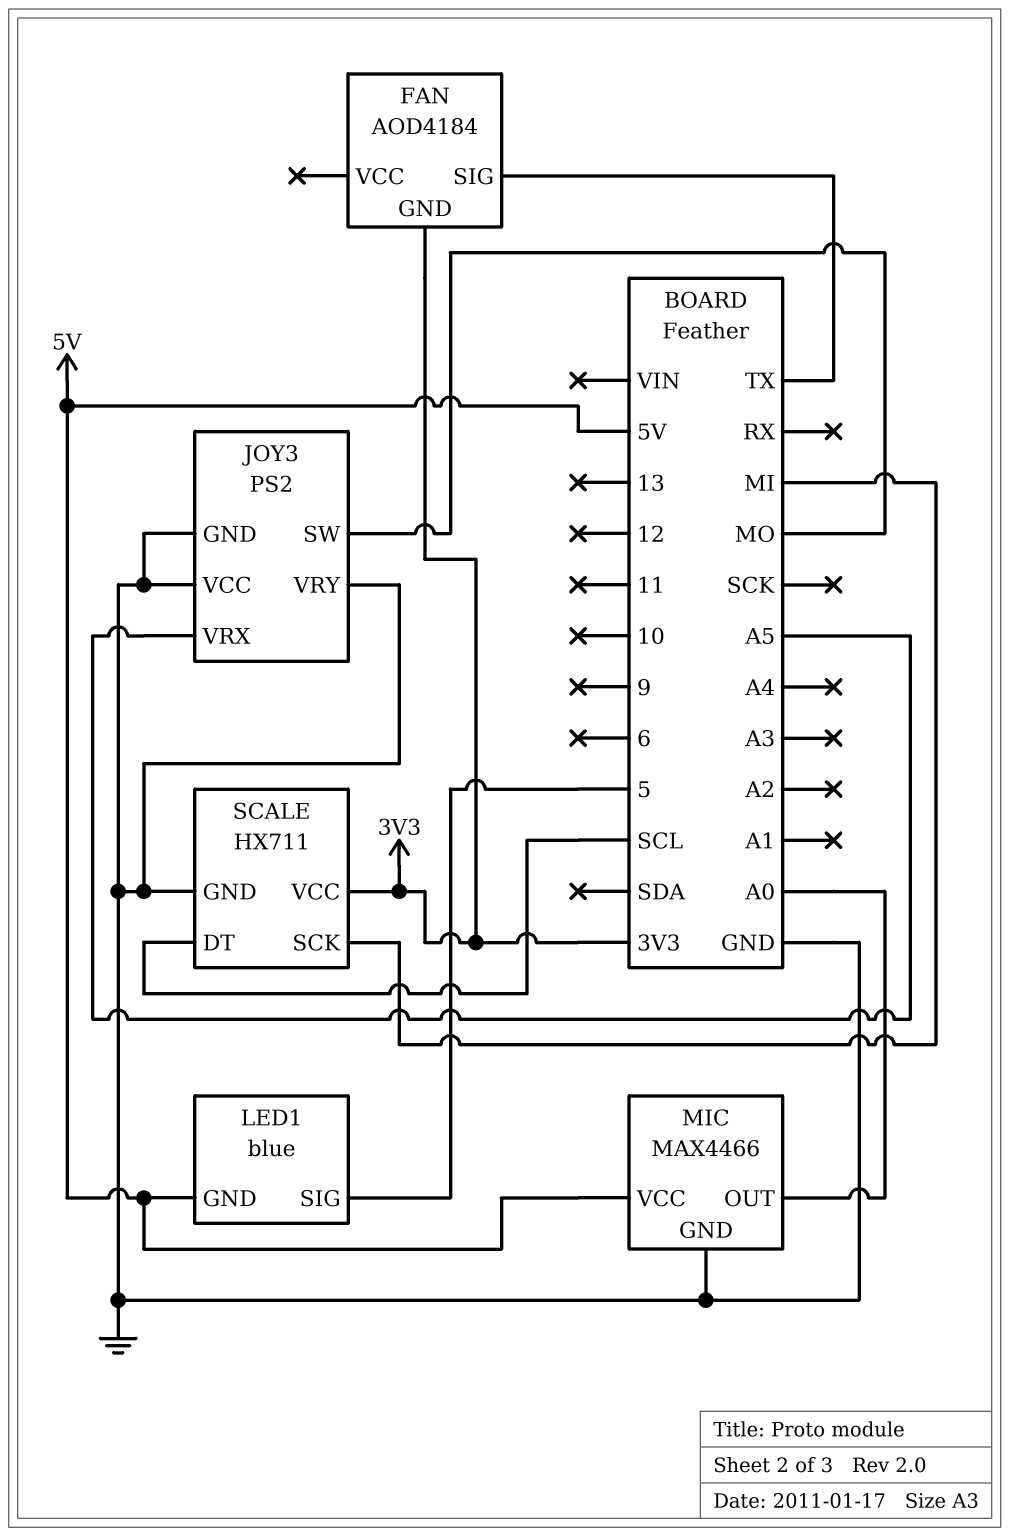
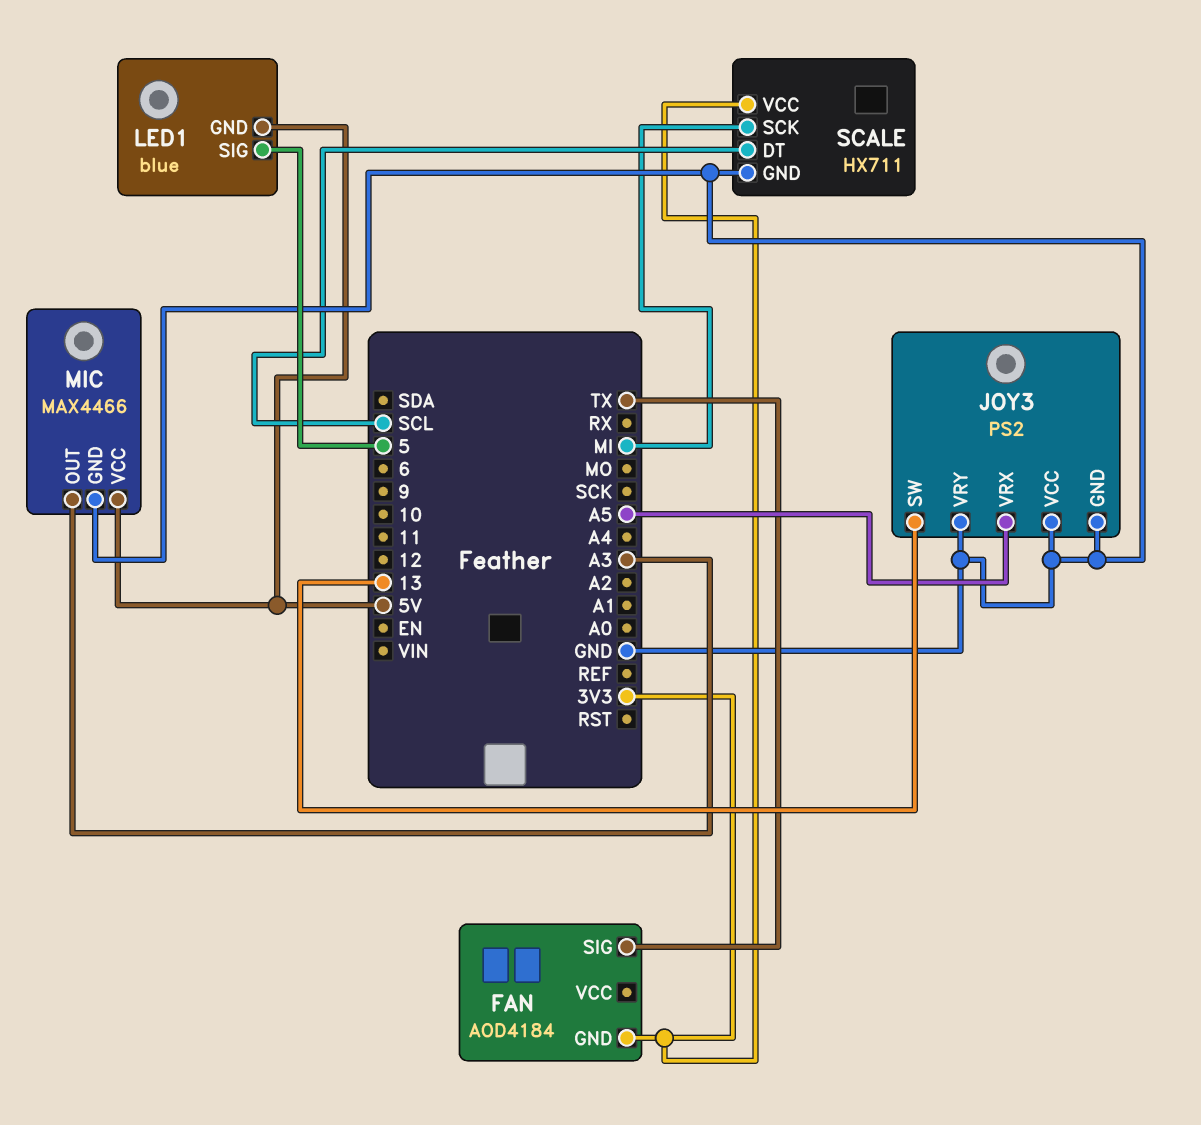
JOY3 pin SW: MO -> 13
MIC pin OUT: A0 -> A3

